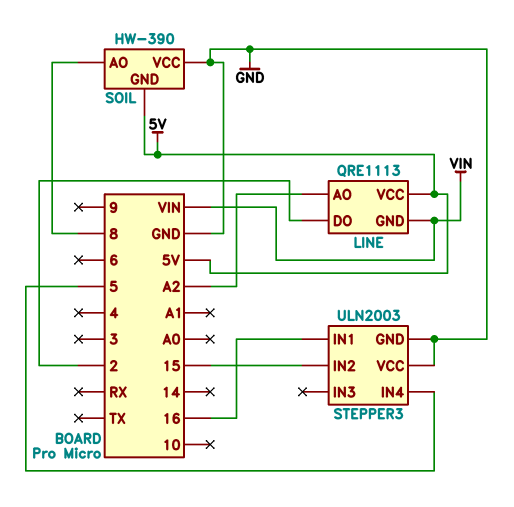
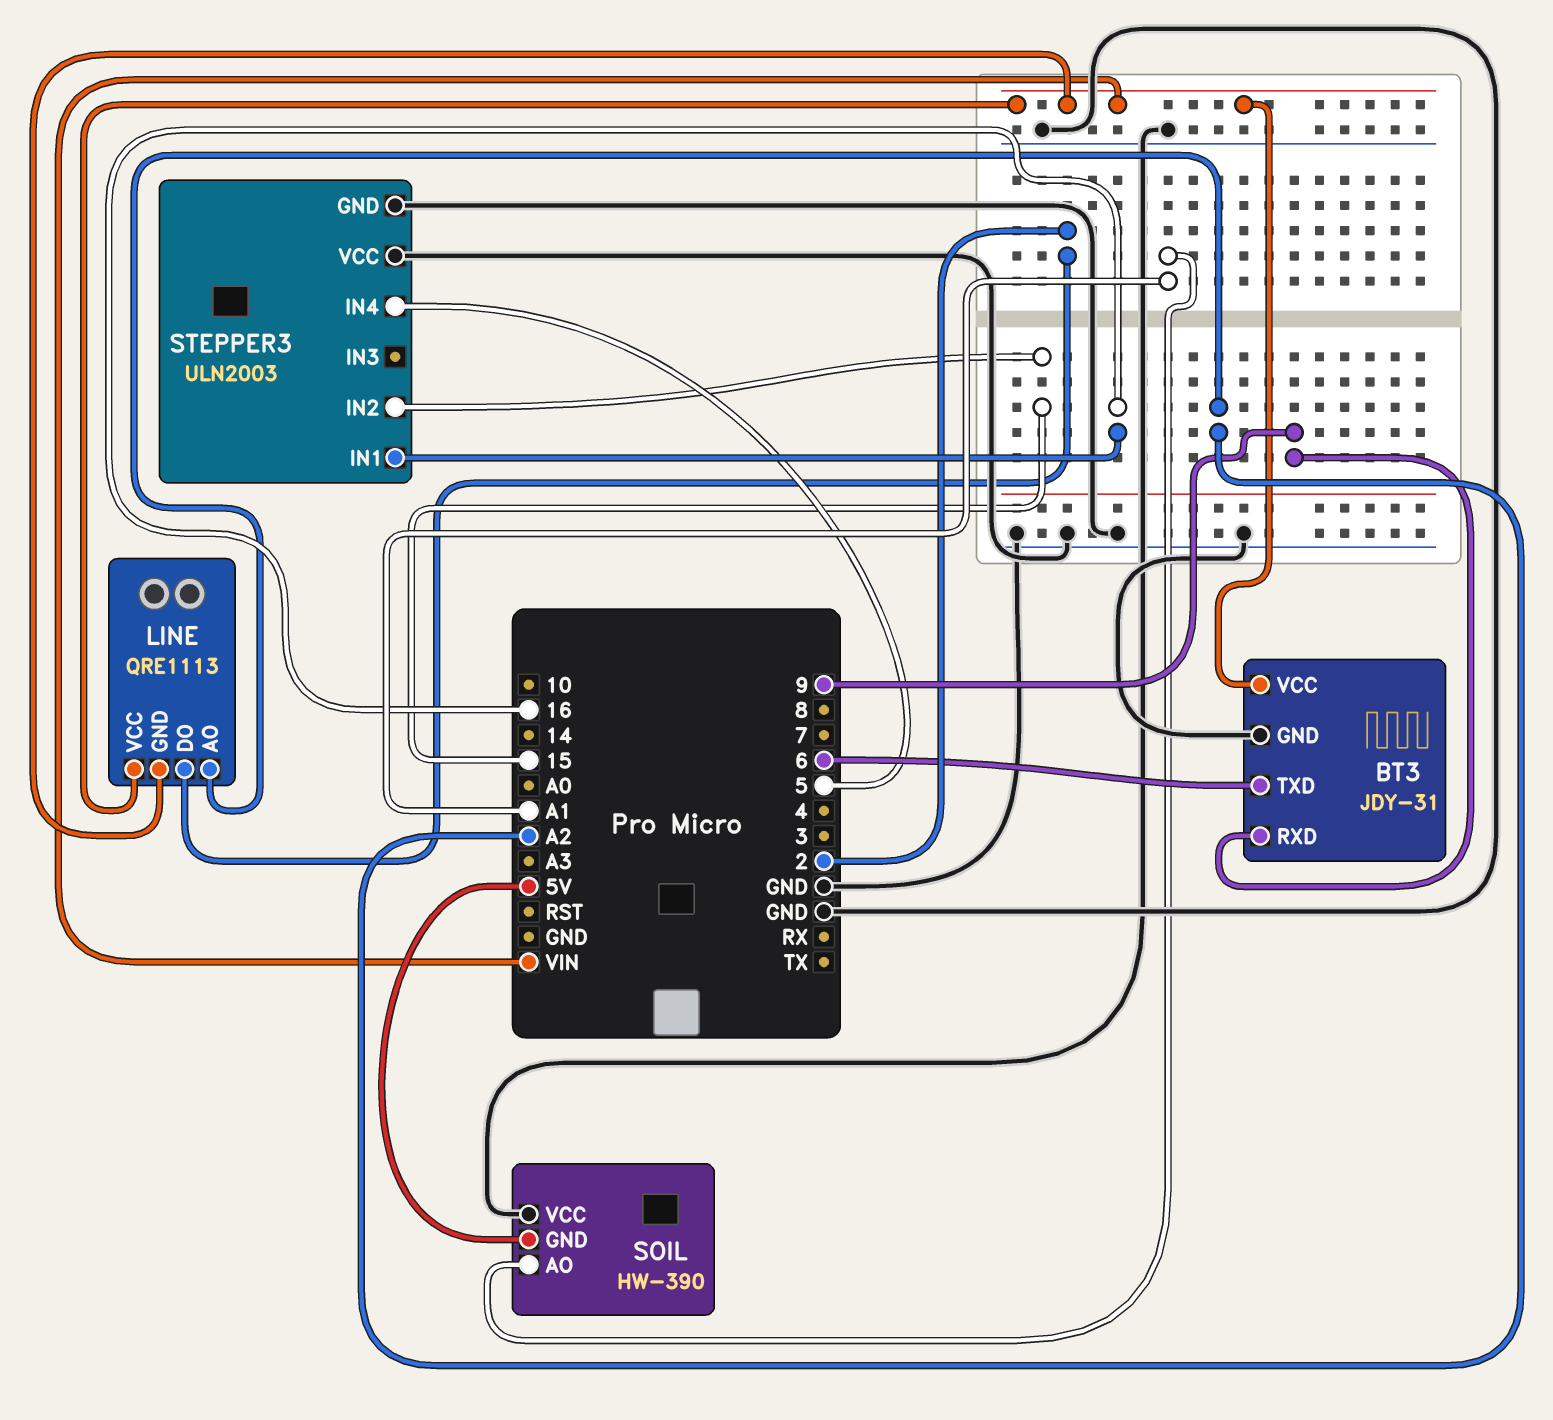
BT3: none -> JDY-31
BT3 pin GND: none -> GND
BT3 pin RXD: none -> 9
BT3 pin TXD: none -> 6
BT3 pin VCC: none -> VIN
LINE pin VCC: 5V -> VIN
SOIL pin AO: 8 -> A1

